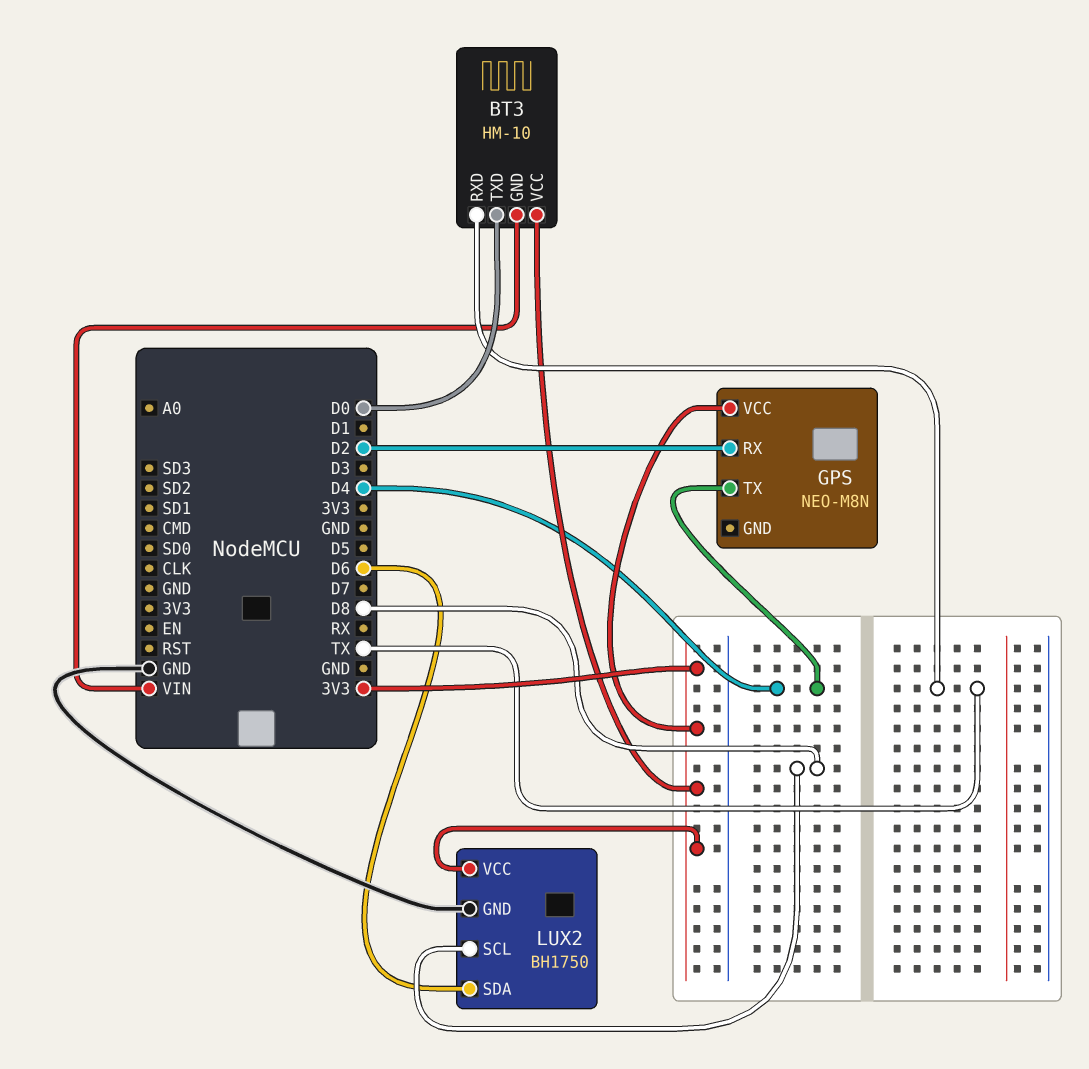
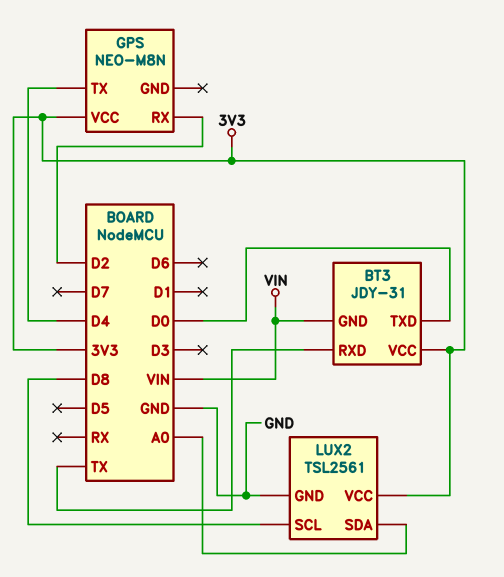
BT3: HM-10 -> JDY-31
LUX2: BH1750 -> TSL2561
LUX2 pin SDA: D6 -> A0

